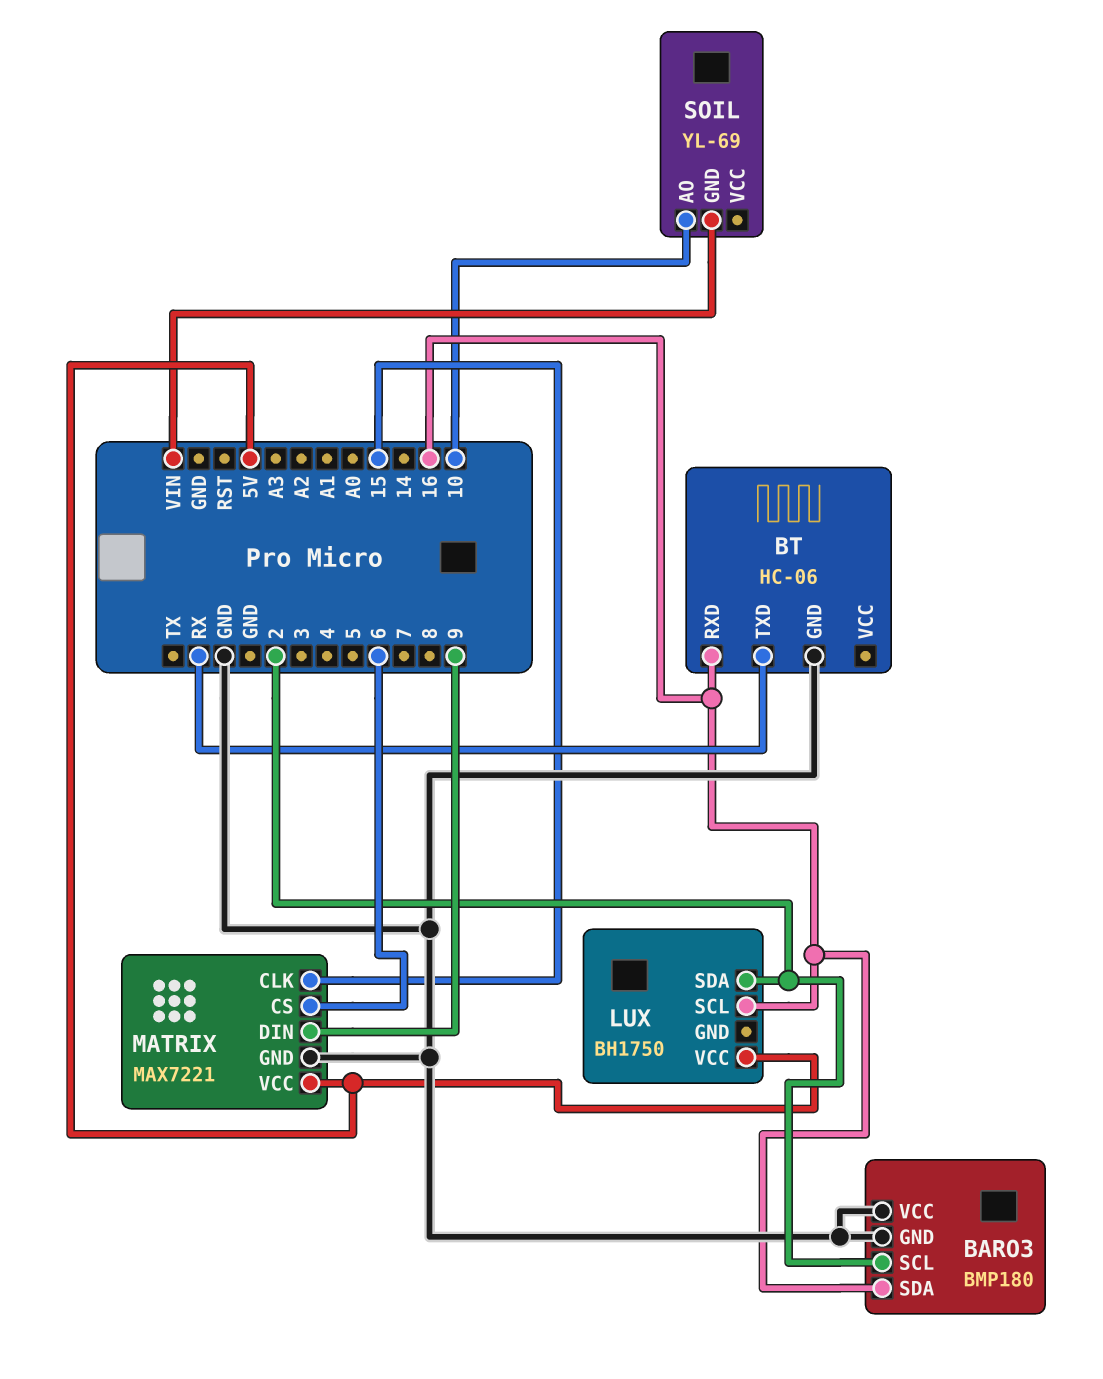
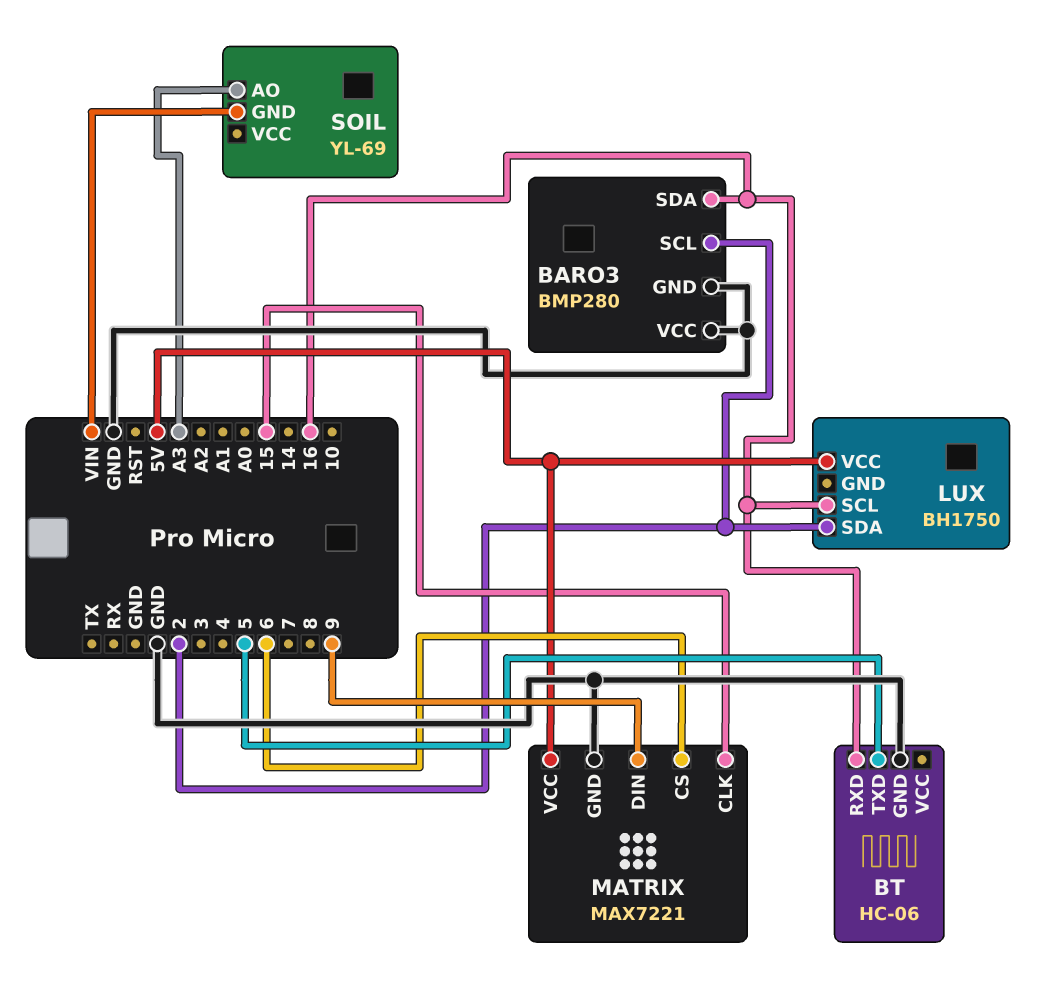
BARO3: BMP180 -> BMP280
BT pin TXD: RX -> 5
SOIL pin AO: 10 -> A3

